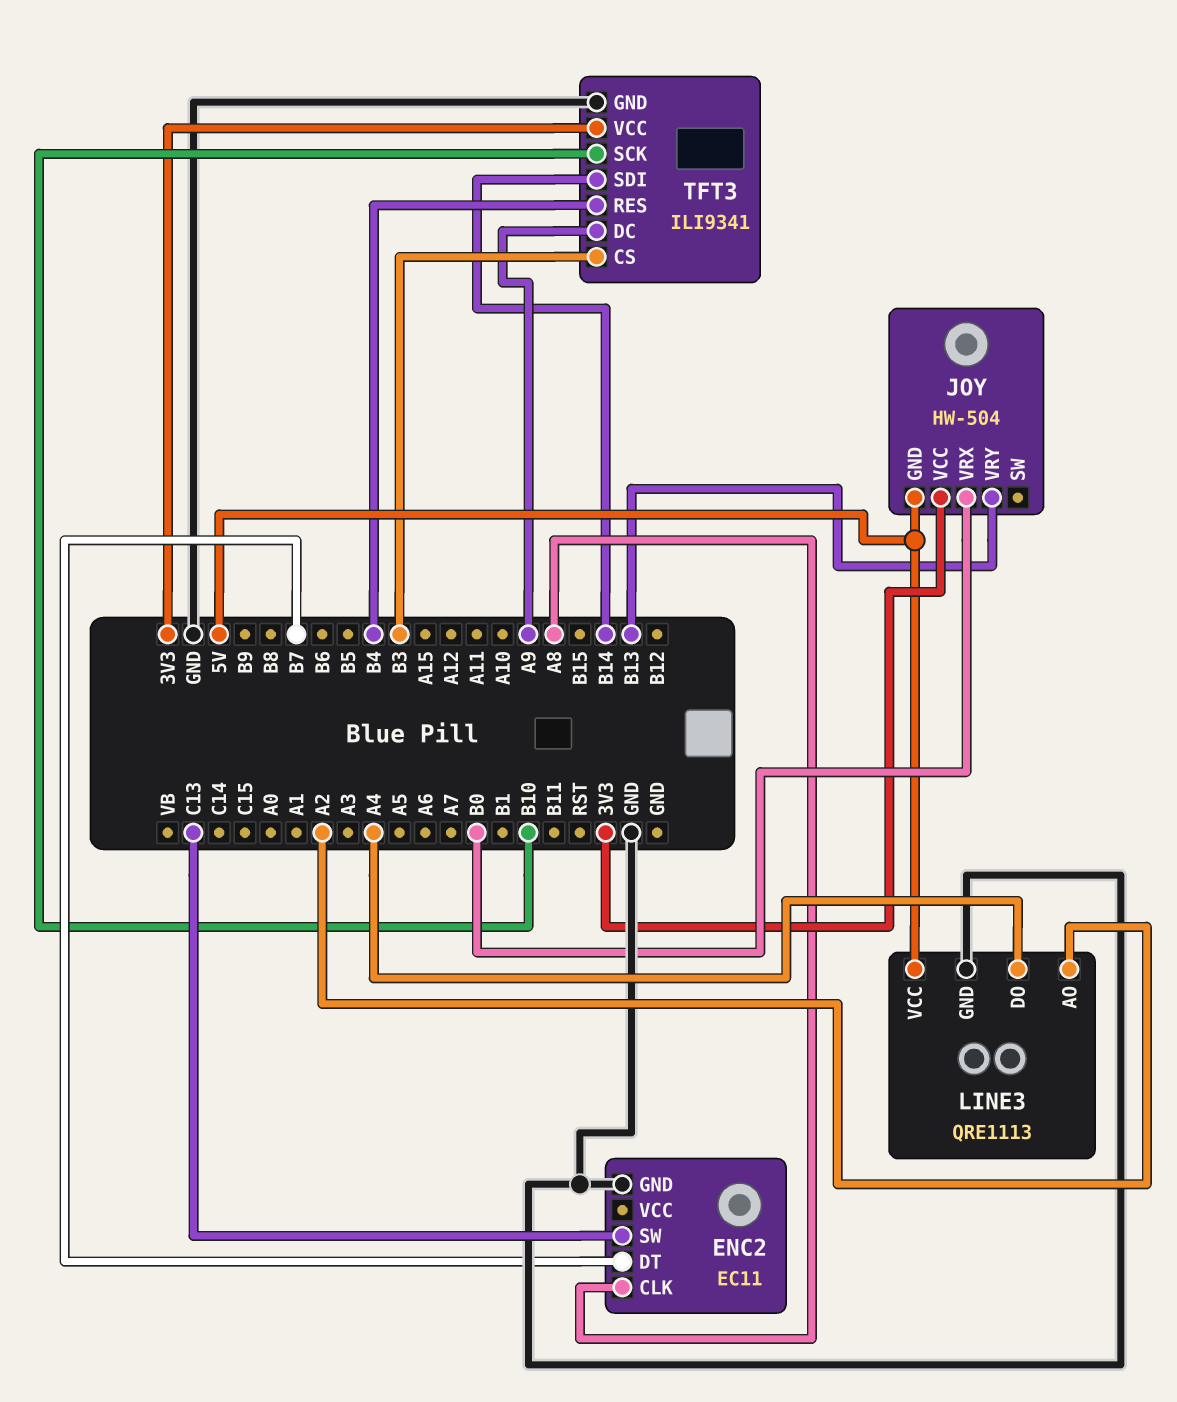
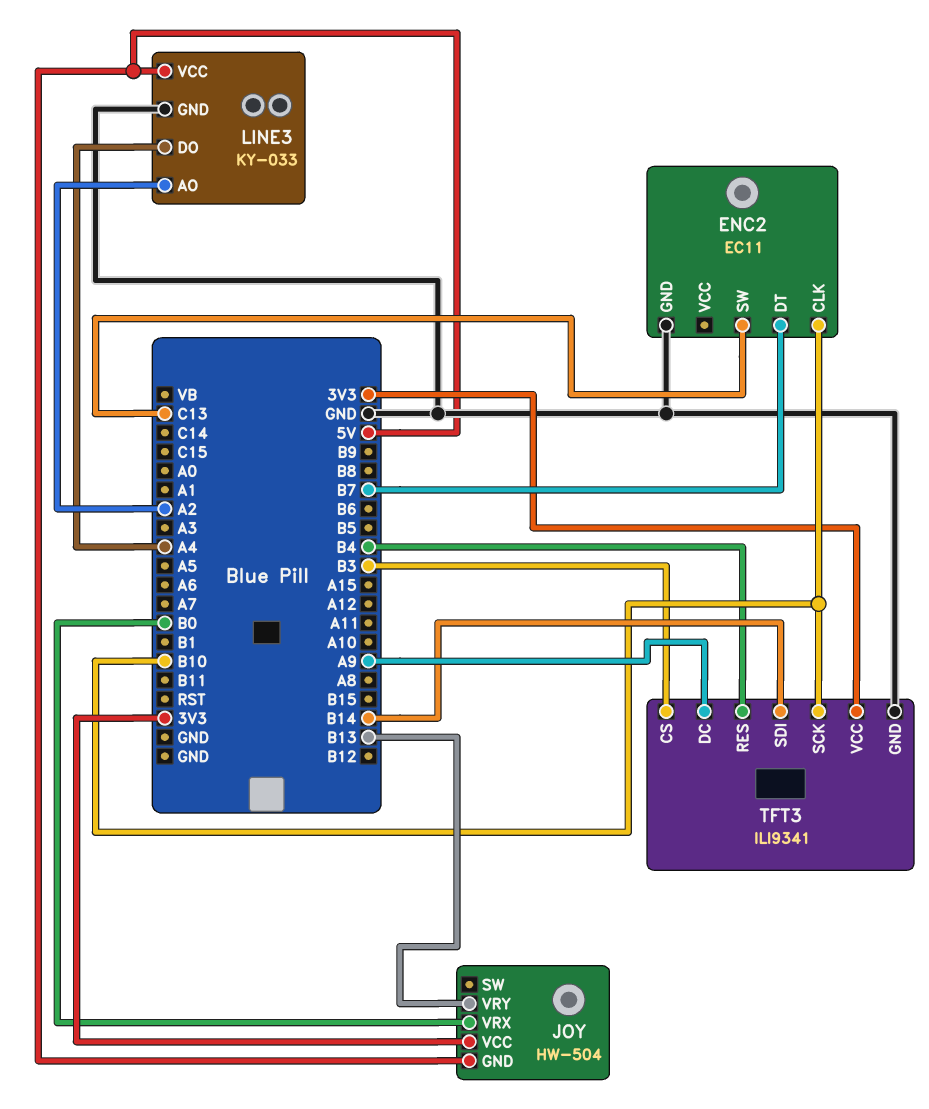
ENC2 pin CLK: A8 -> B10
LINE3: QRE1113 -> KY-033

